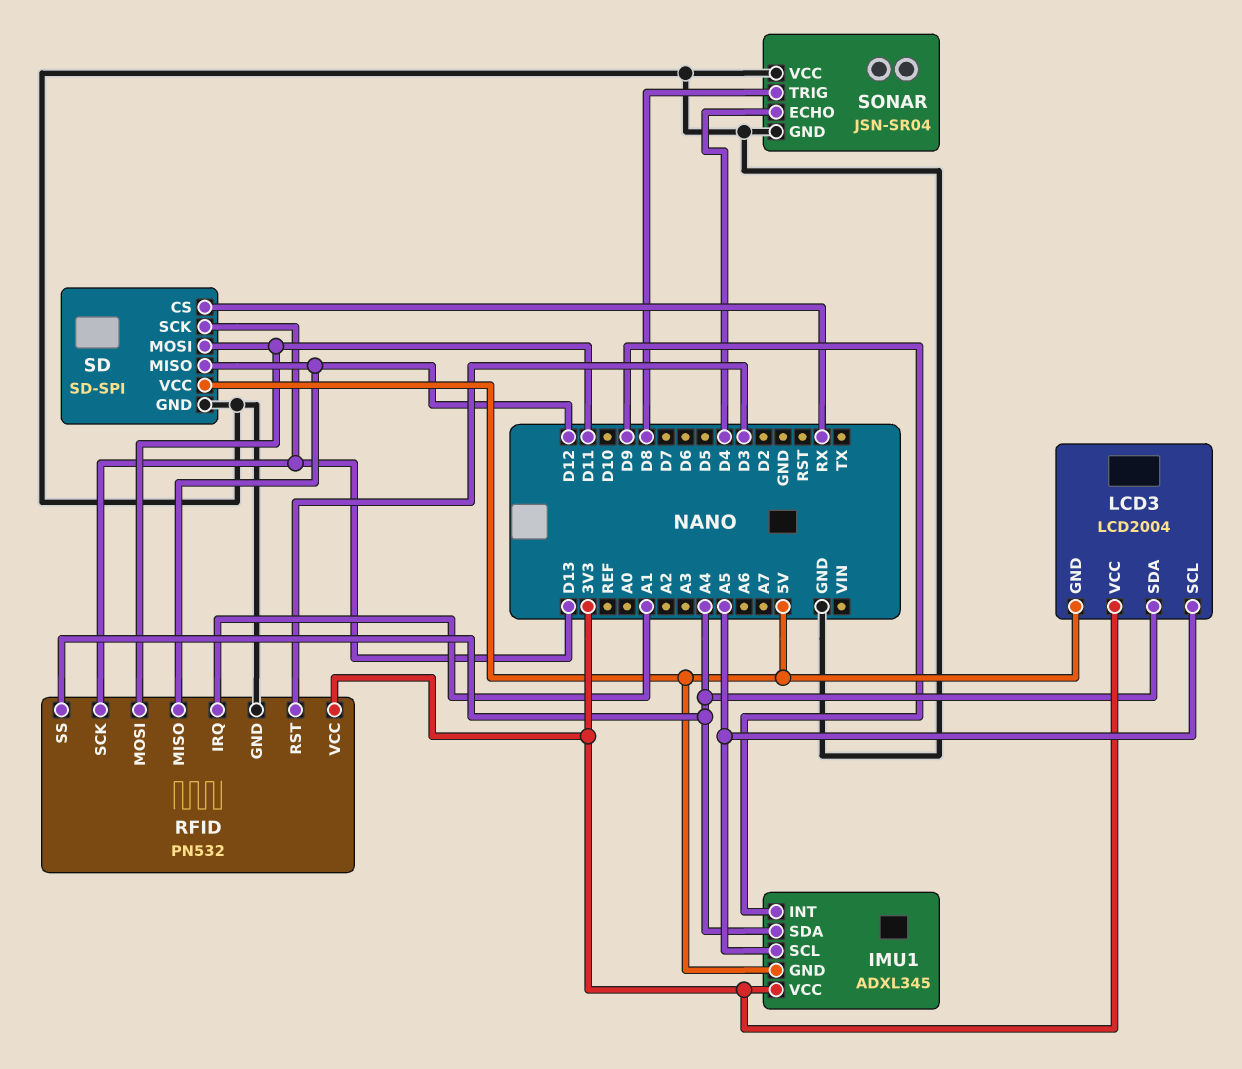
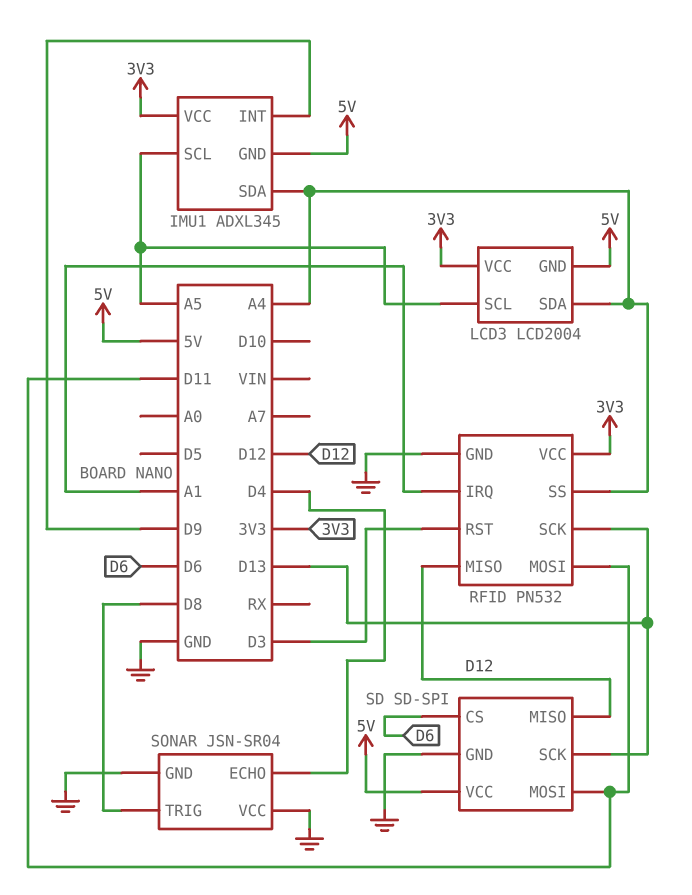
SD pin CS: RX -> D6

